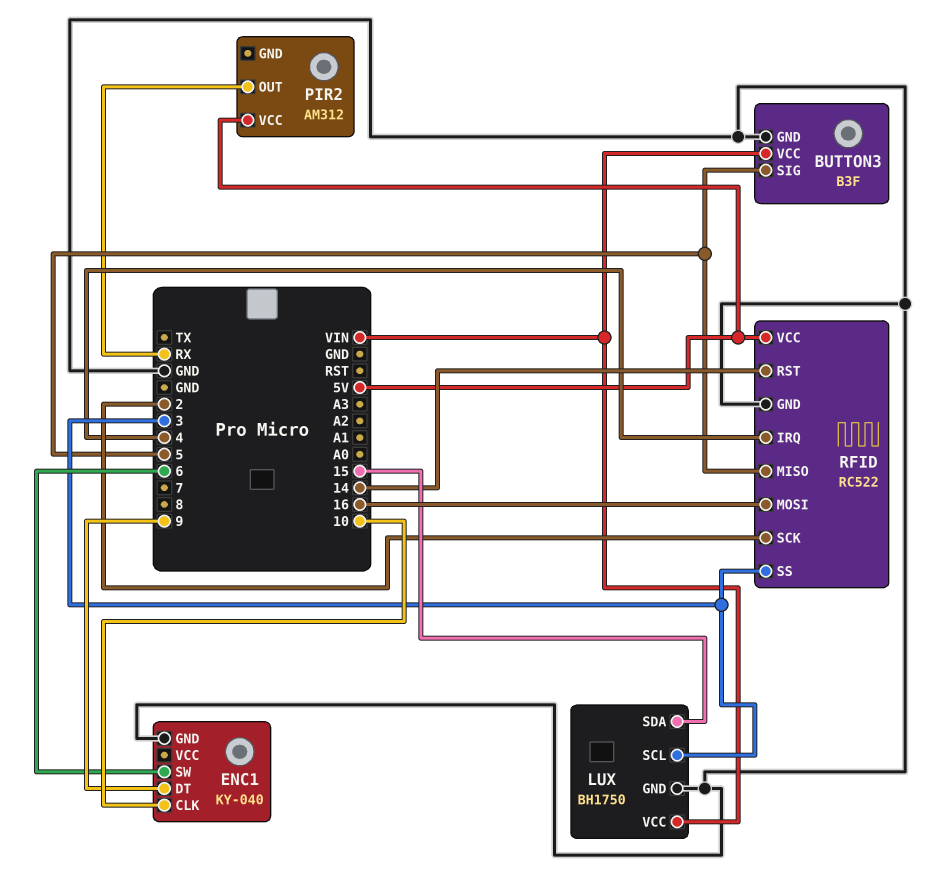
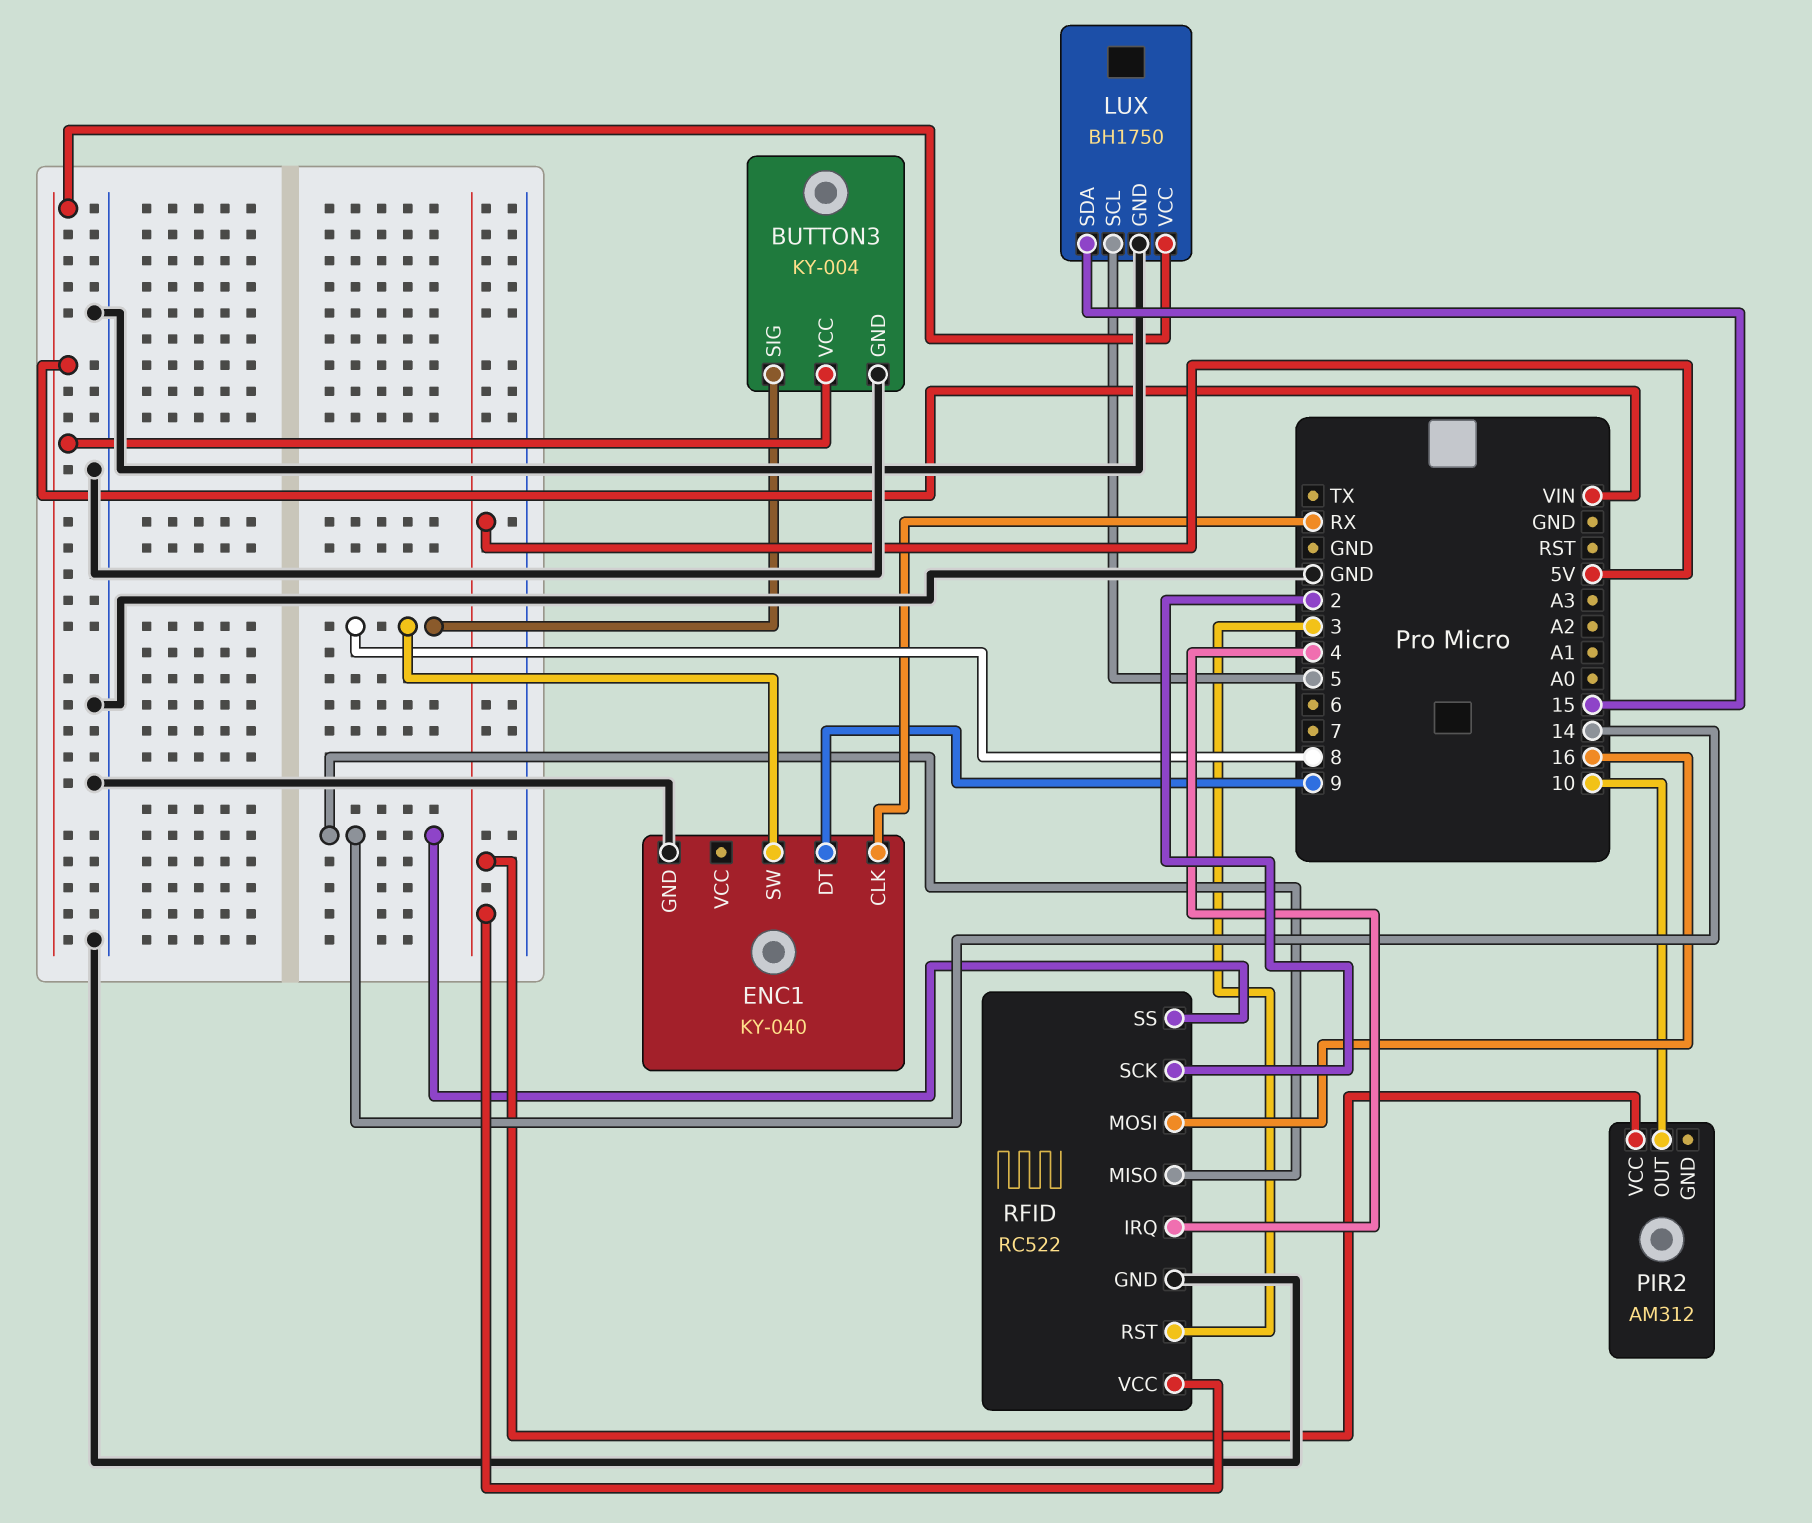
BUTTON3: B3F -> KY-004
BUTTON3 pin SIG: 5 -> 8
ENC1 pin CLK: 10 -> RX
ENC1 pin SW: 6 -> 8
LUX pin SCL: 3 -> 5
PIR2 pin OUT: RX -> 10
RFID pin MISO: 5 -> 14
RFID pin RST: 14 -> 3
RFID pin SS: 3 -> 14

